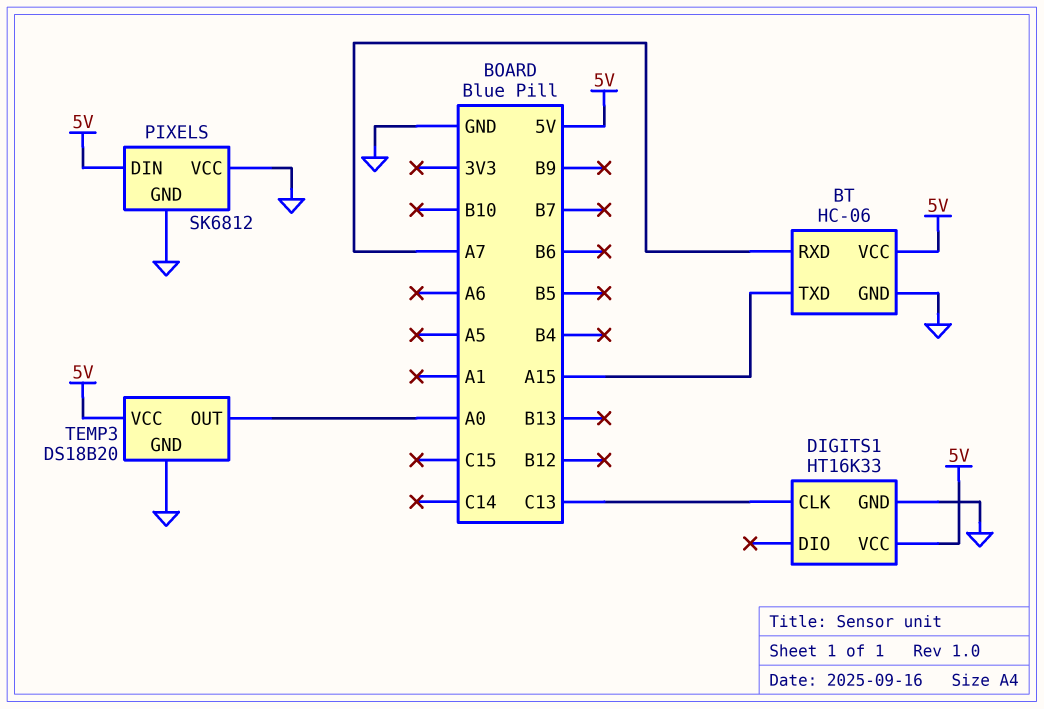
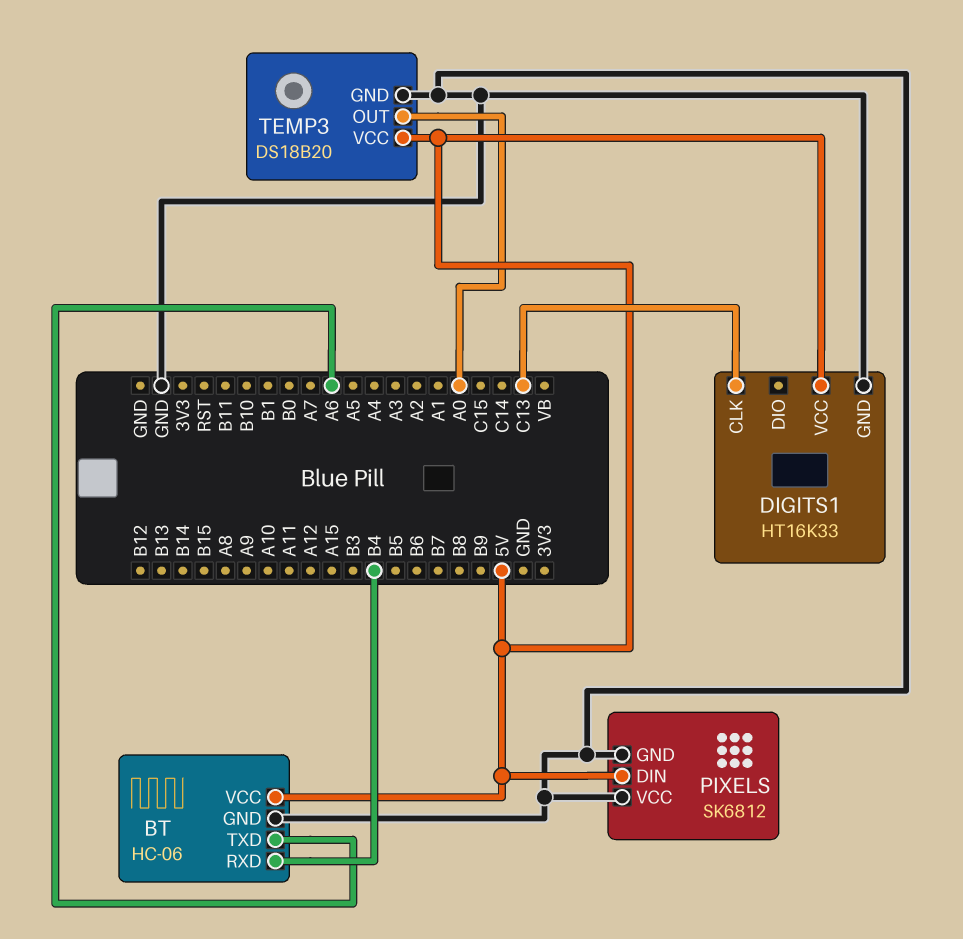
BT pin RXD: A7 -> B4
BT pin TXD: A15 -> A6

